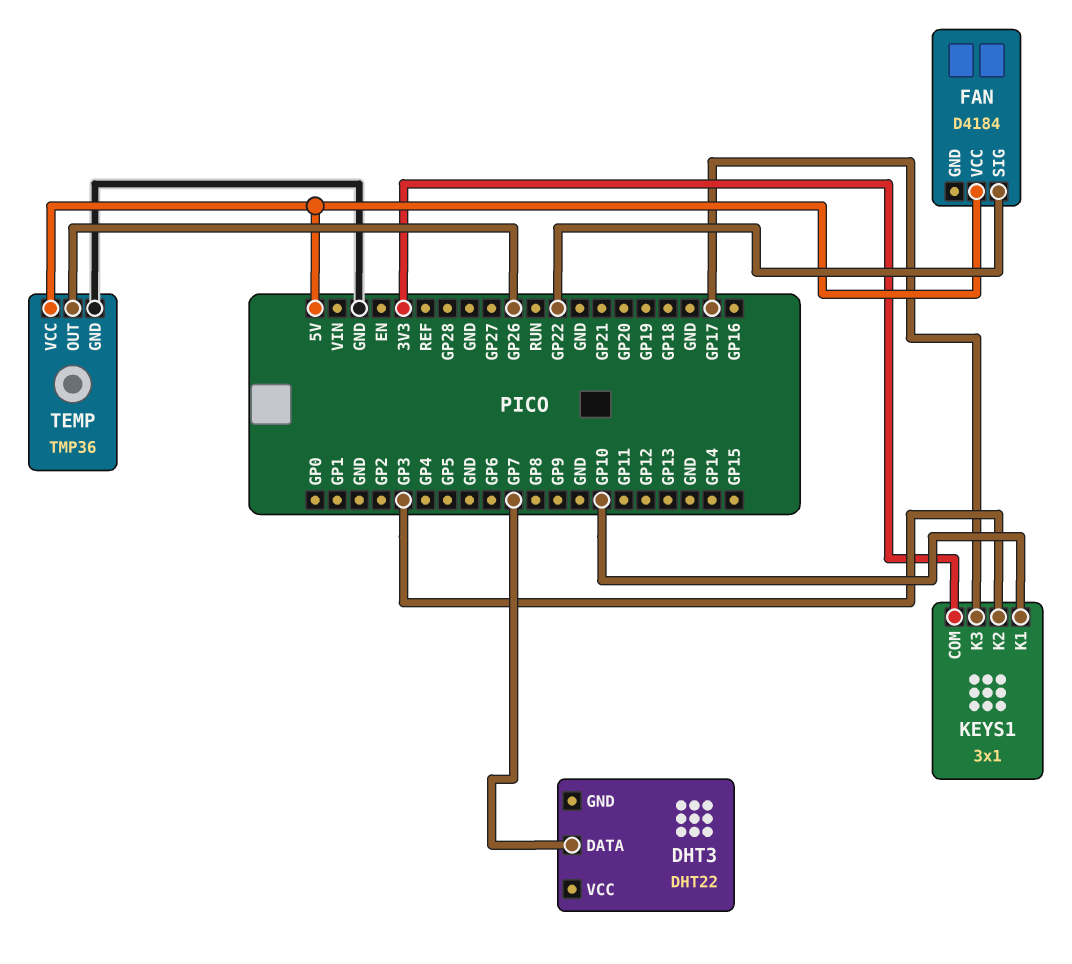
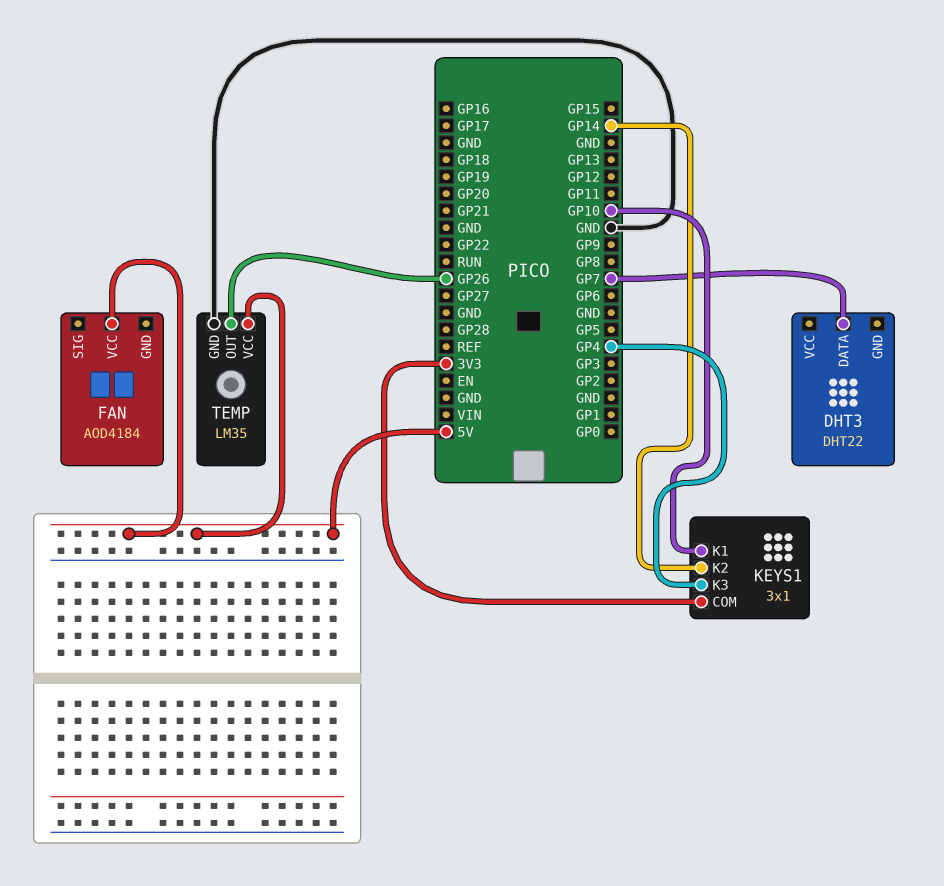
FAN: D4184 -> AOD4184
FAN pin SIG: GP22 -> none
KEYS1 pin K2: GP3 -> GP14
KEYS1 pin K3: GP17 -> GP4
TEMP: TMP36 -> LM35

